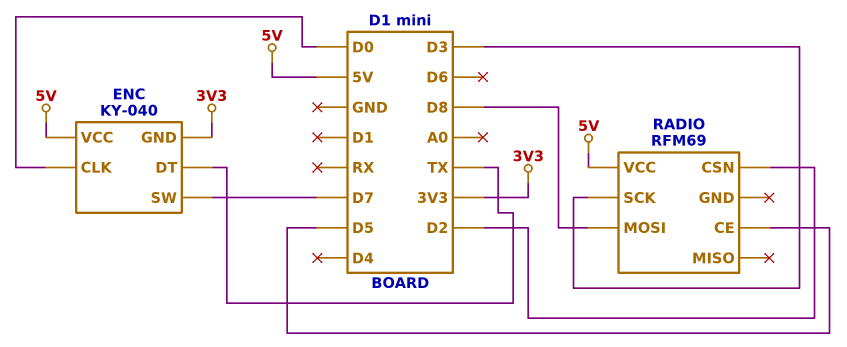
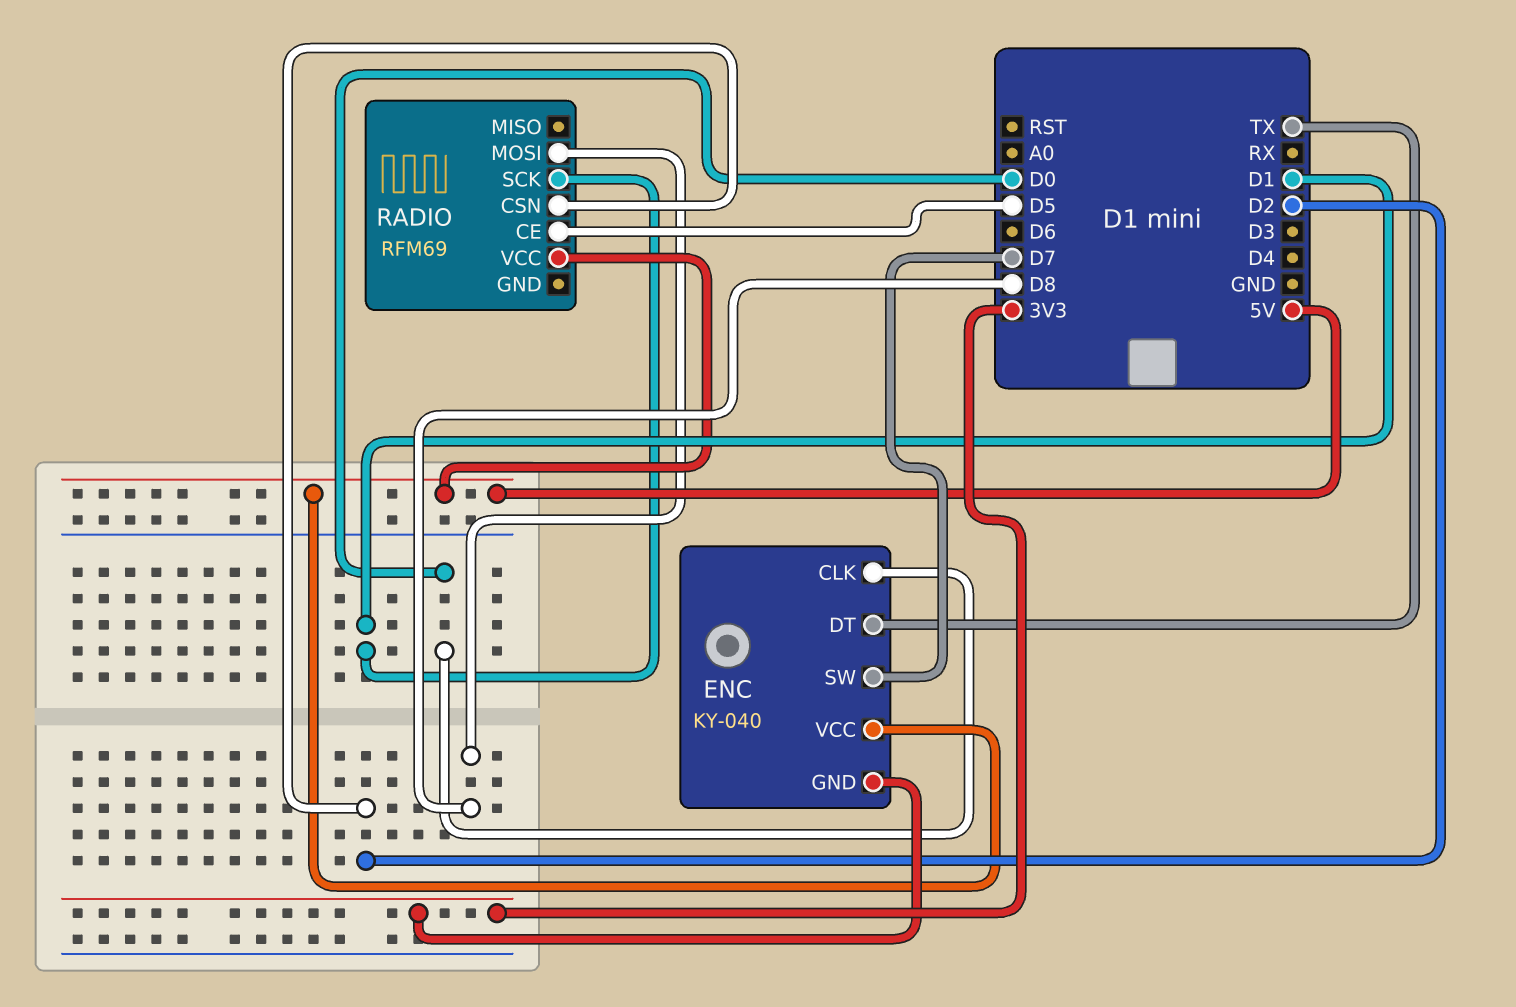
RADIO pin SCK: D3 -> D1

